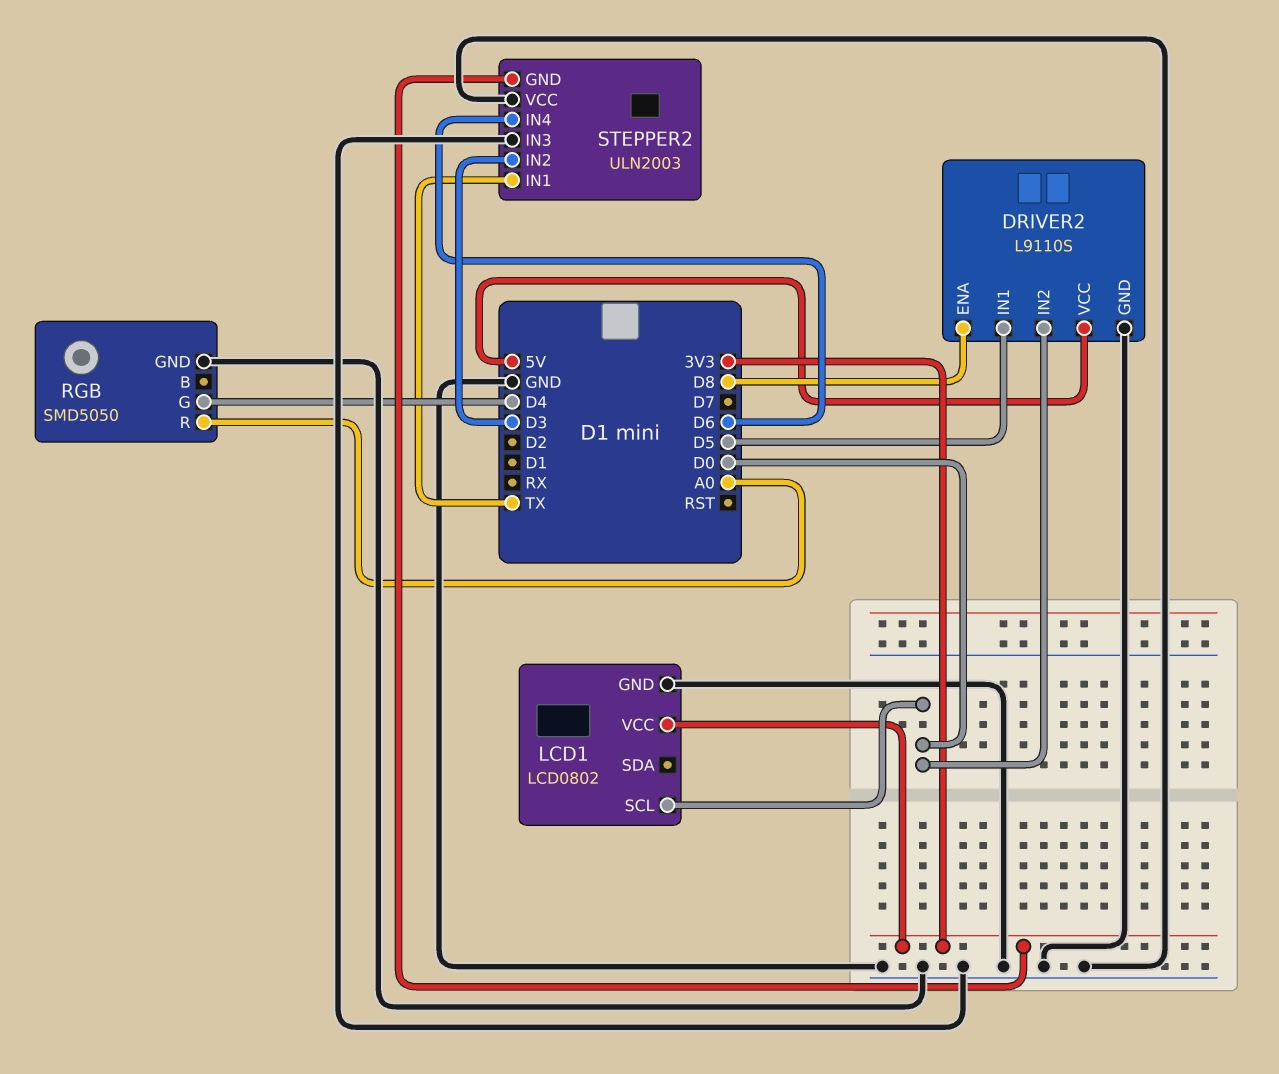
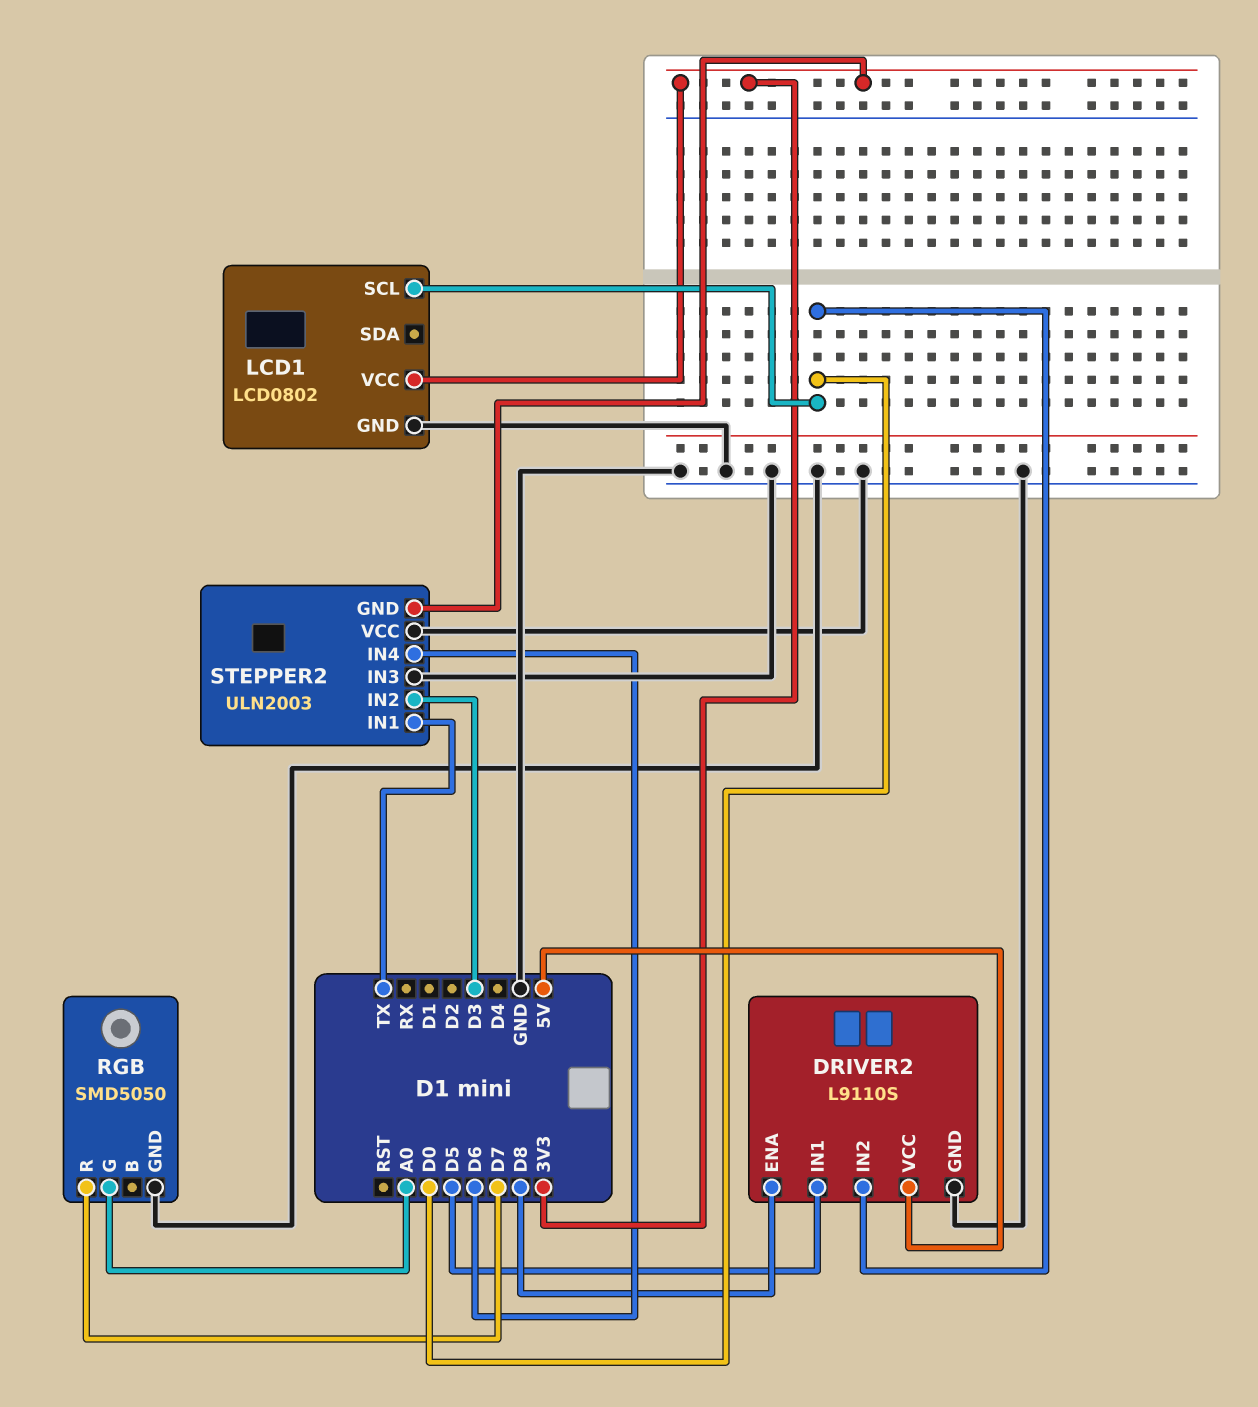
RGB pin G: D4 -> A0
RGB pin R: A0 -> D7

